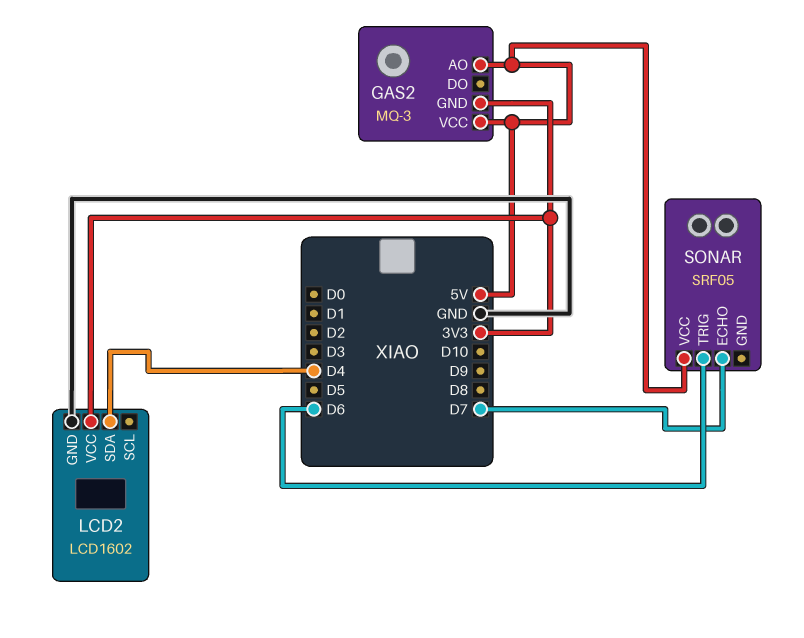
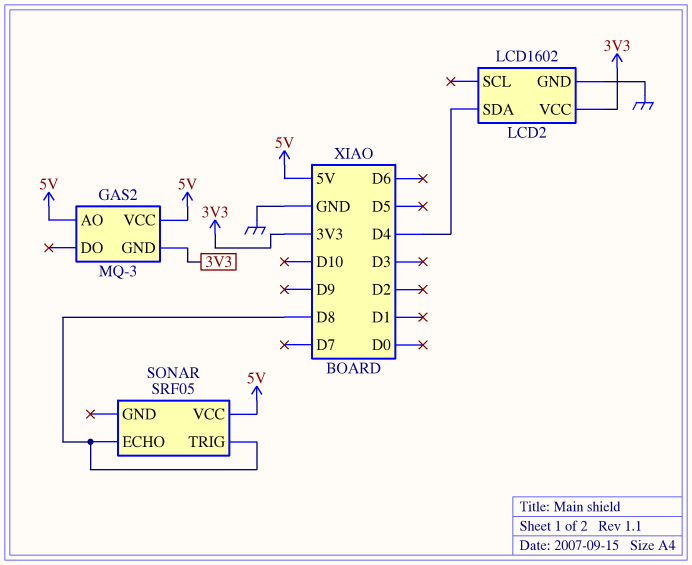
SONAR pin ECHO: D7 -> D8
SONAR pin TRIG: D6 -> D8

